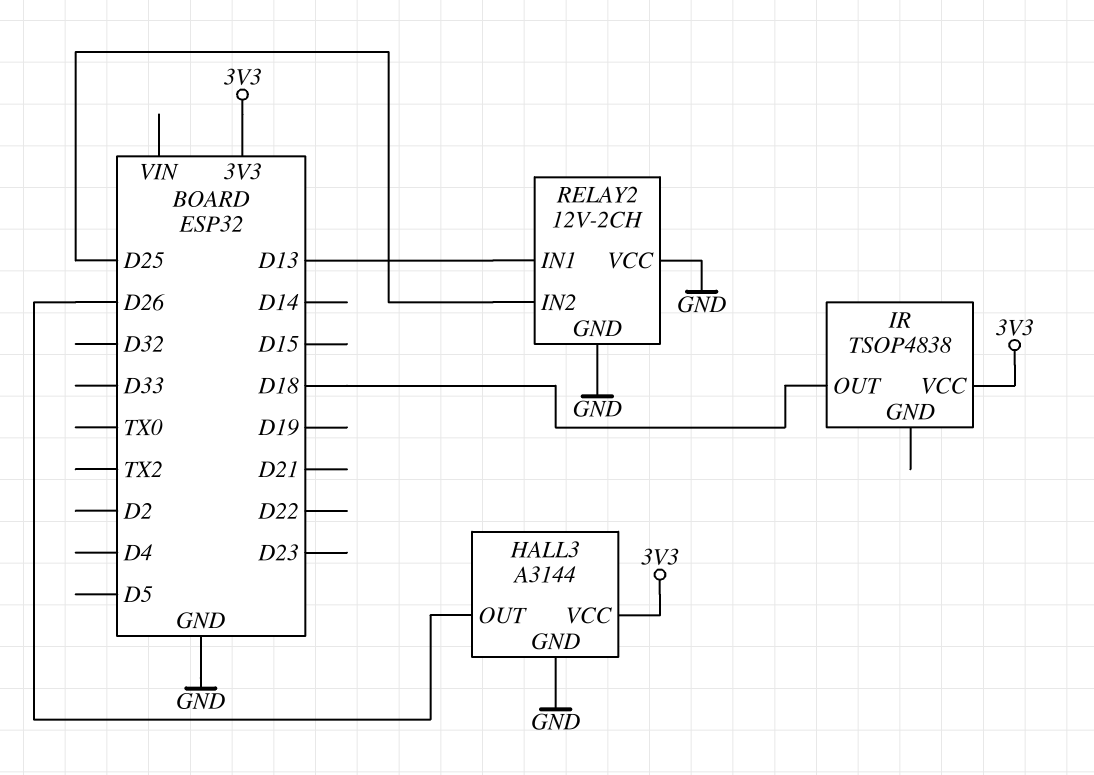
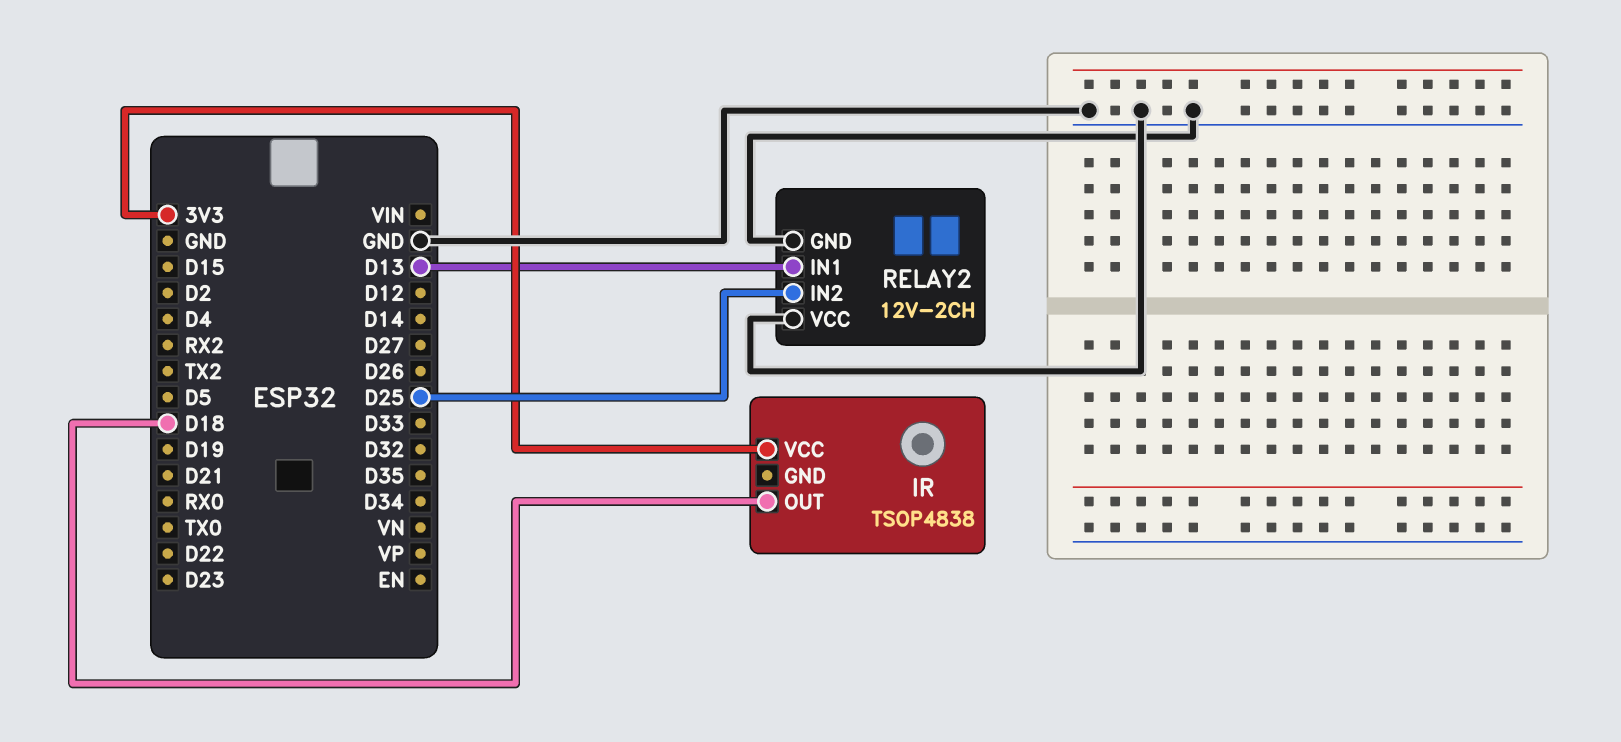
HALL3: A3144 -> none
HALL3 pin GND: GND -> none
HALL3 pin OUT: D26 -> none
HALL3 pin VCC: 3V3 -> none

